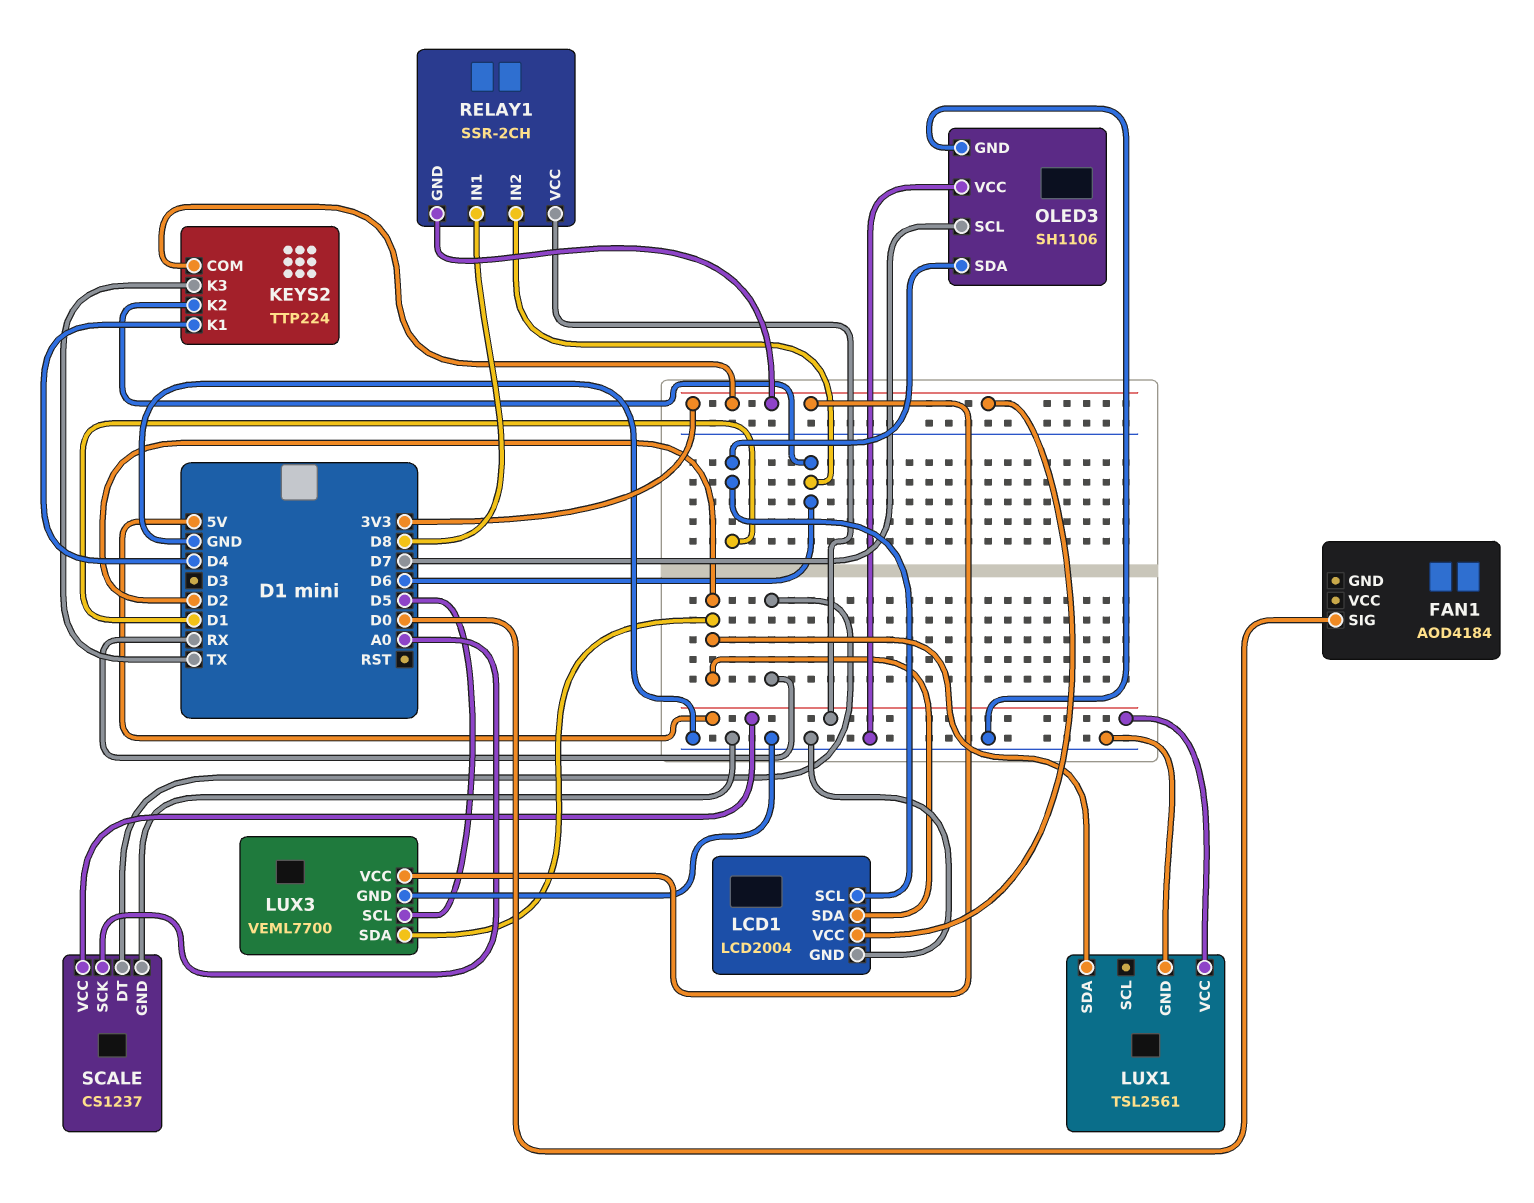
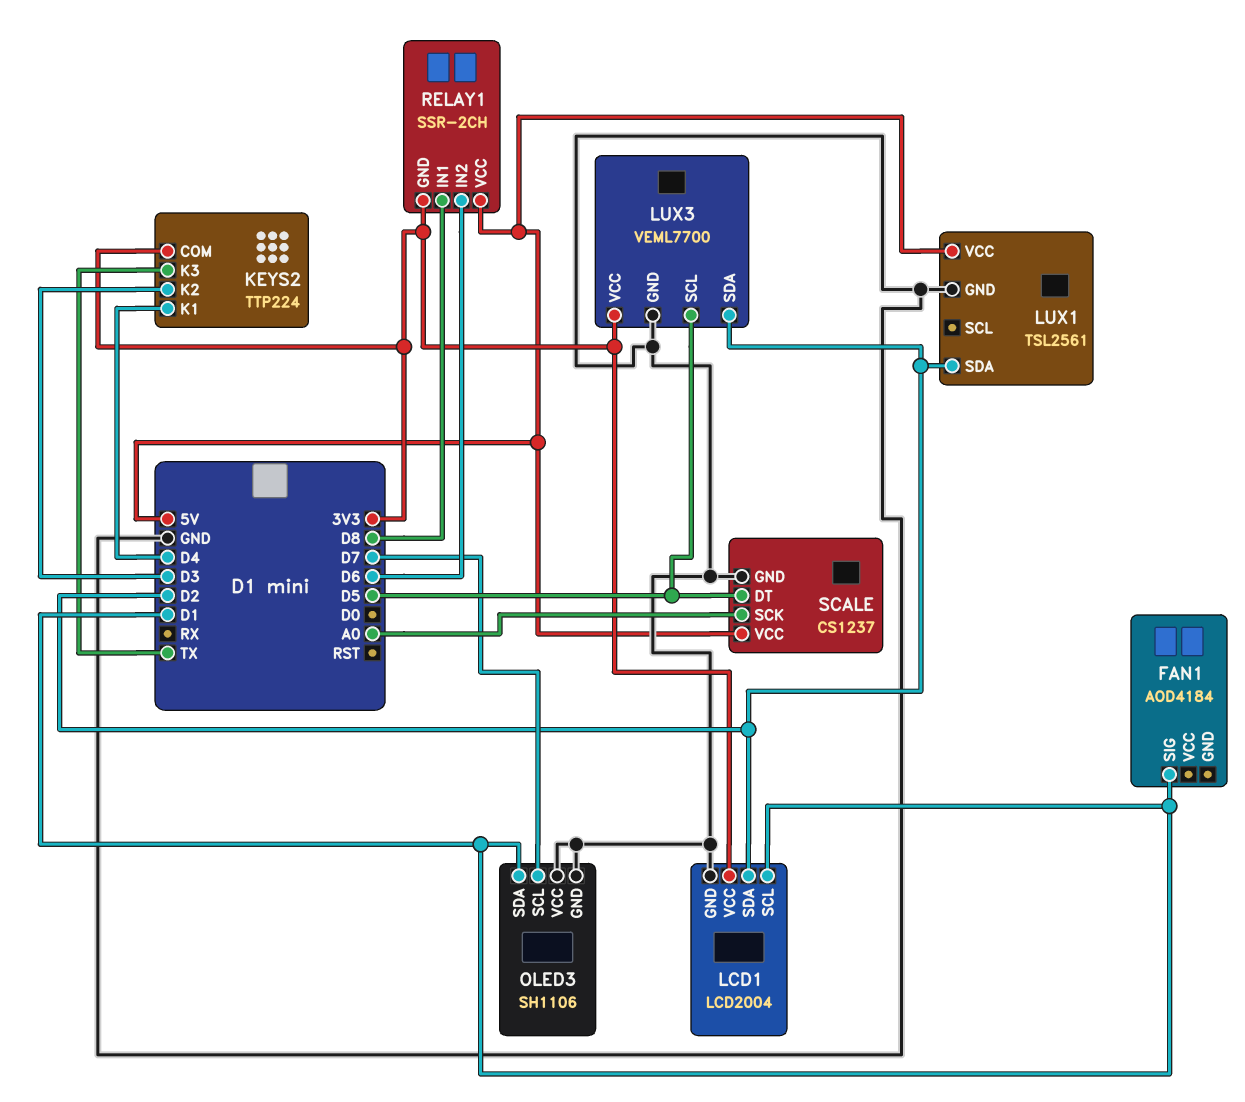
FAN1 pin SIG: D0 -> D1
KEYS2 pin K2: D6 -> D3
SCALE pin DT: RX -> D5

